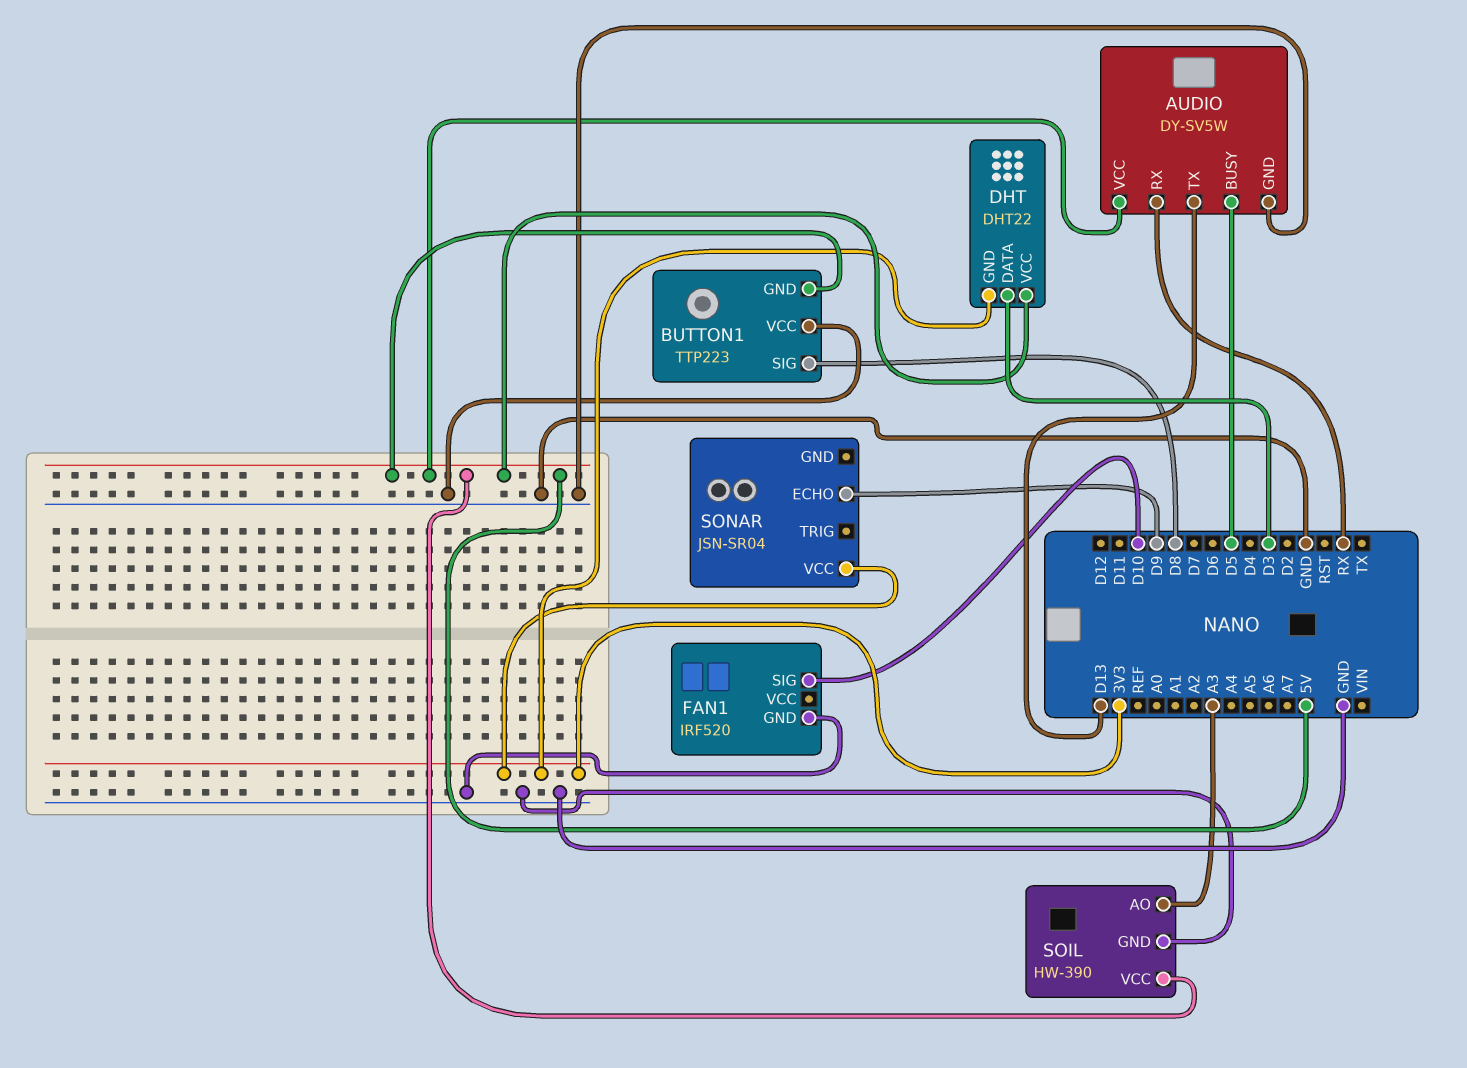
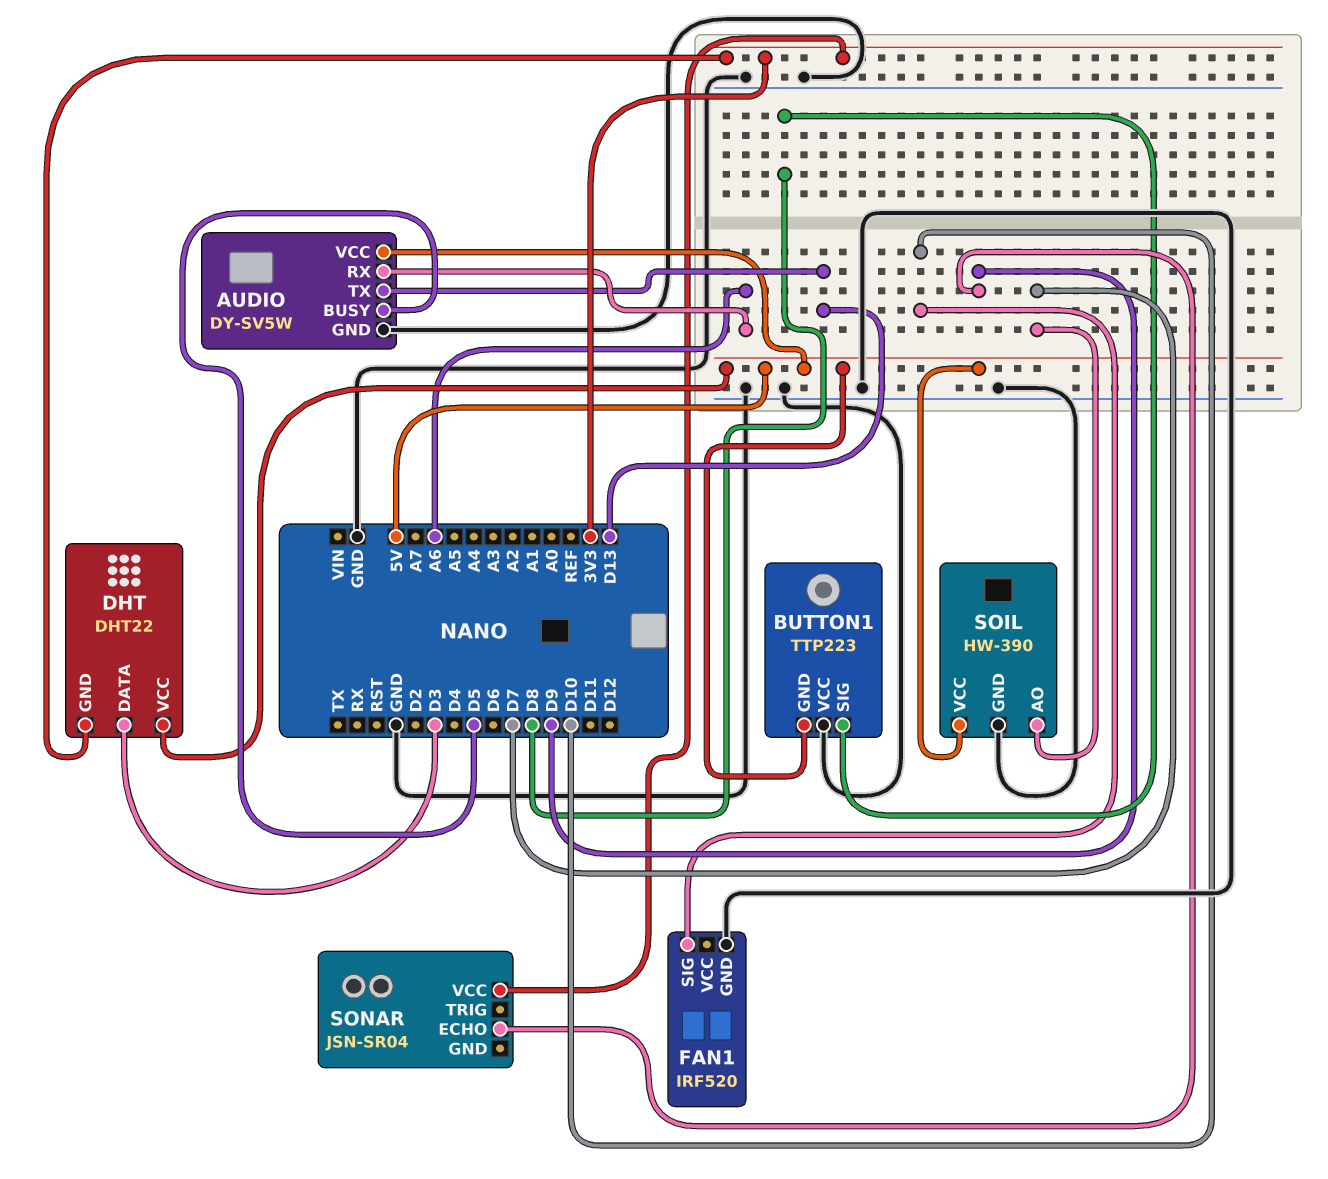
AUDIO pin RX: RX -> A6
SOIL pin AO: A3 -> D7

